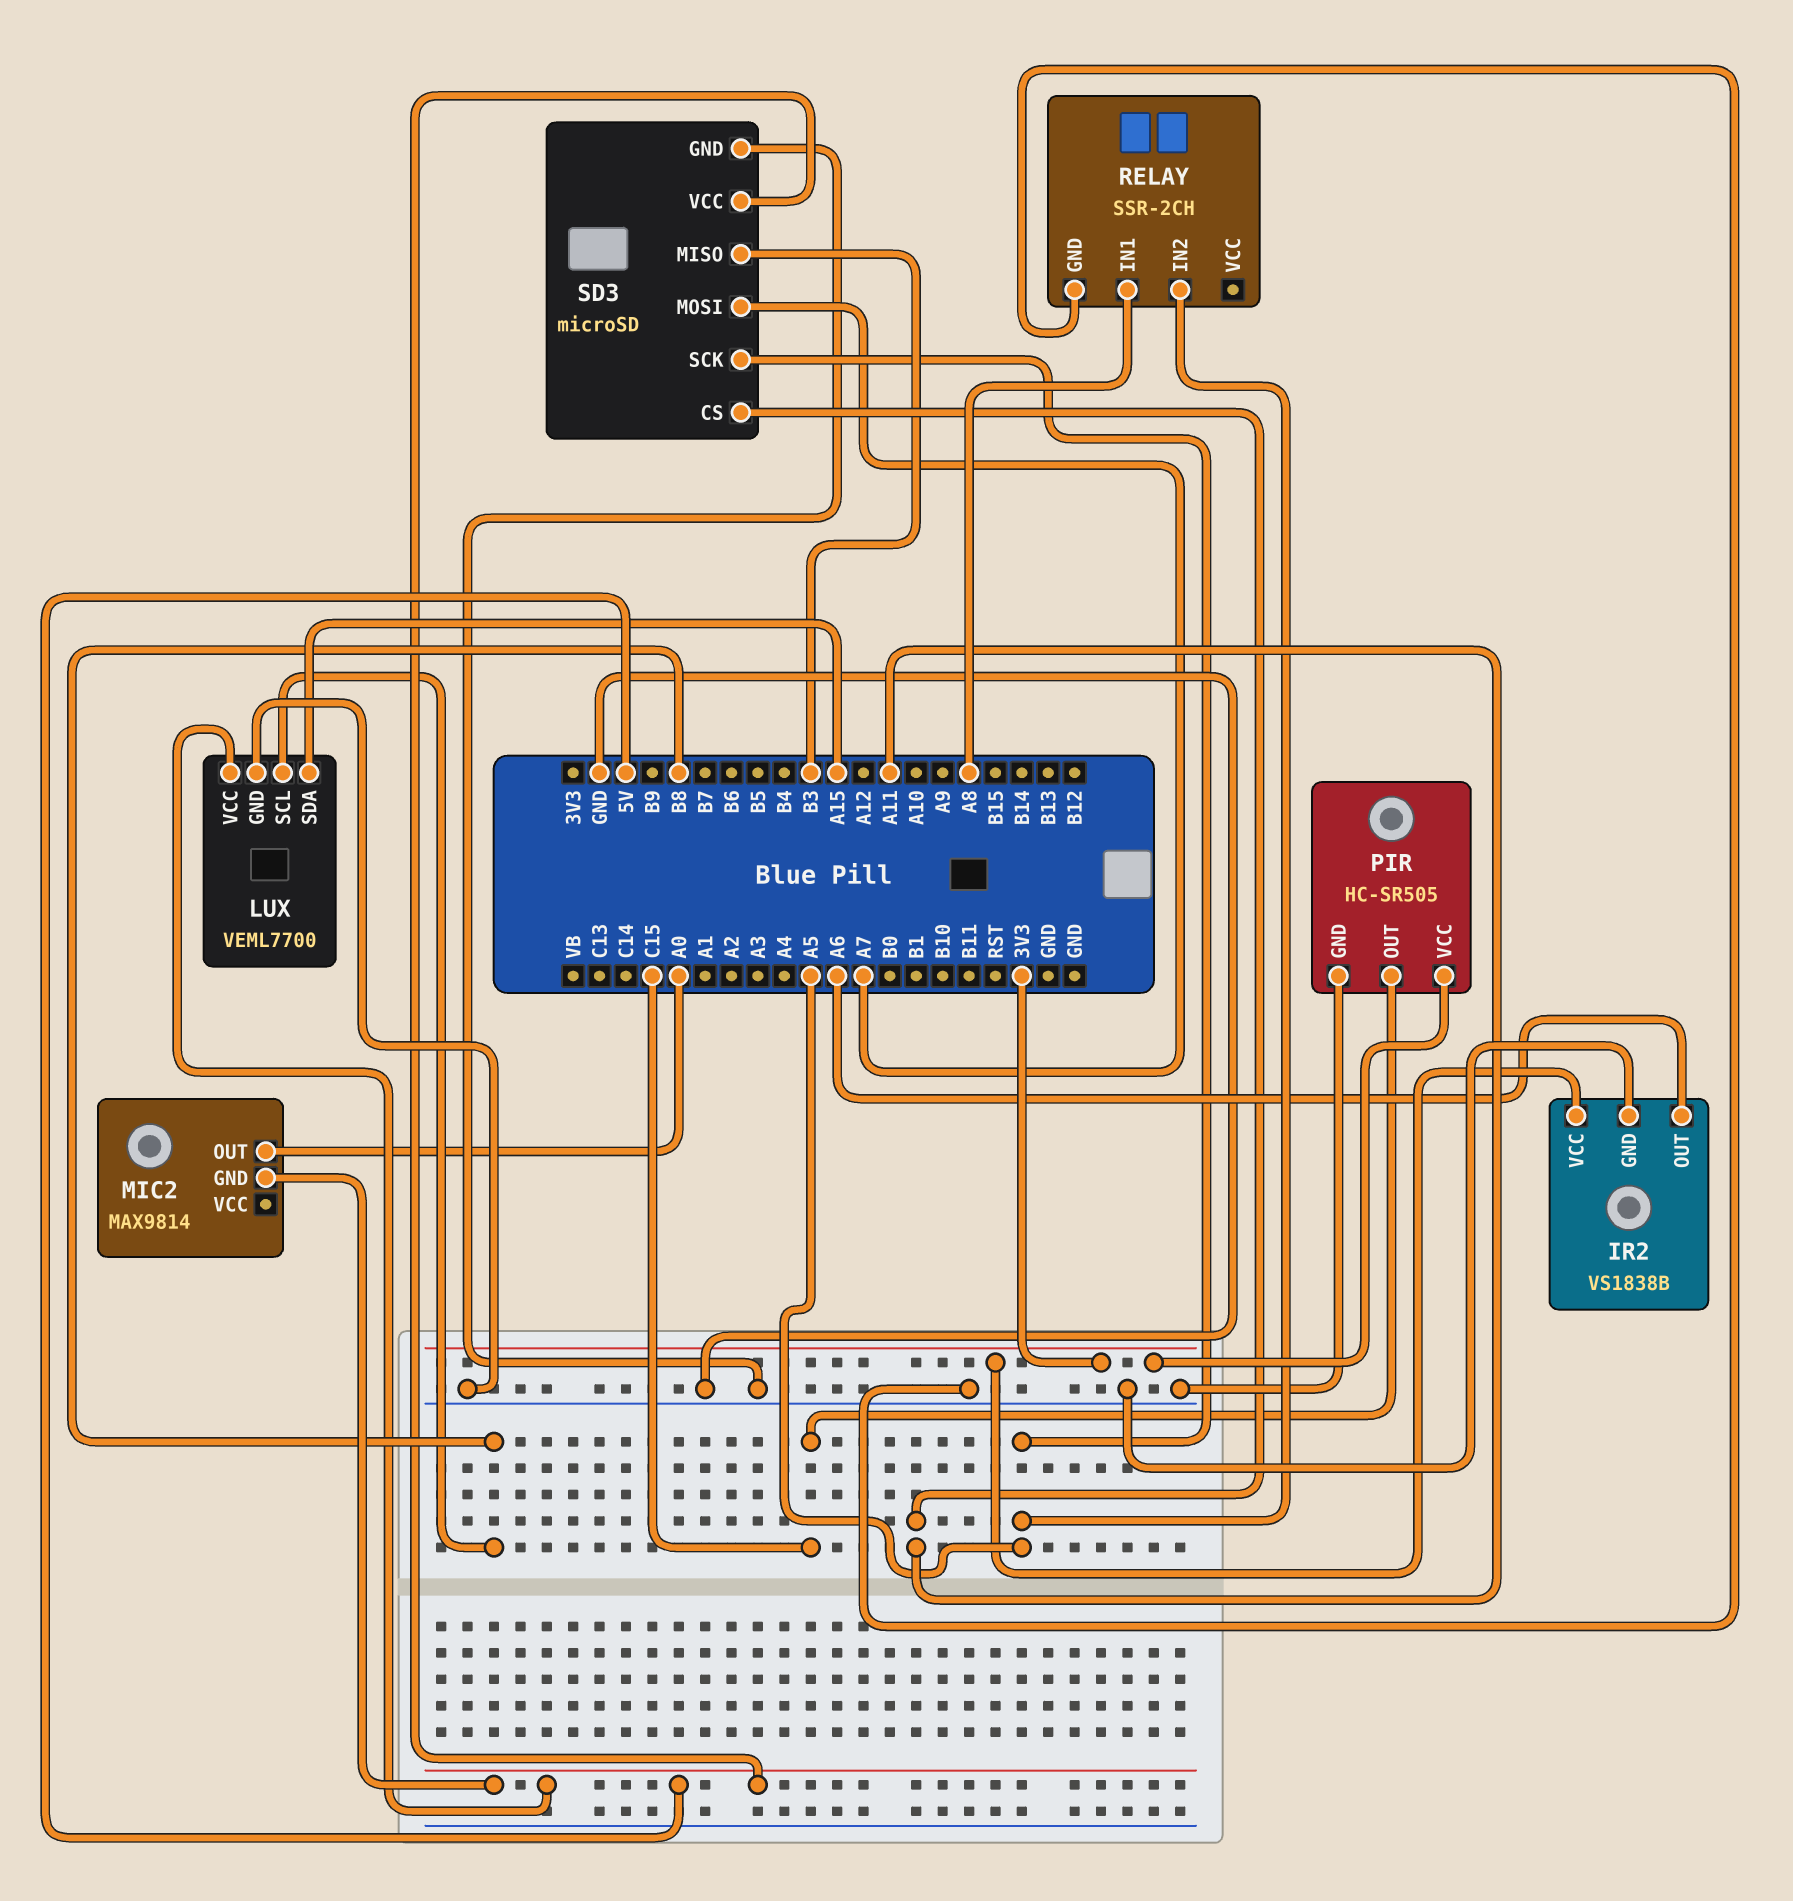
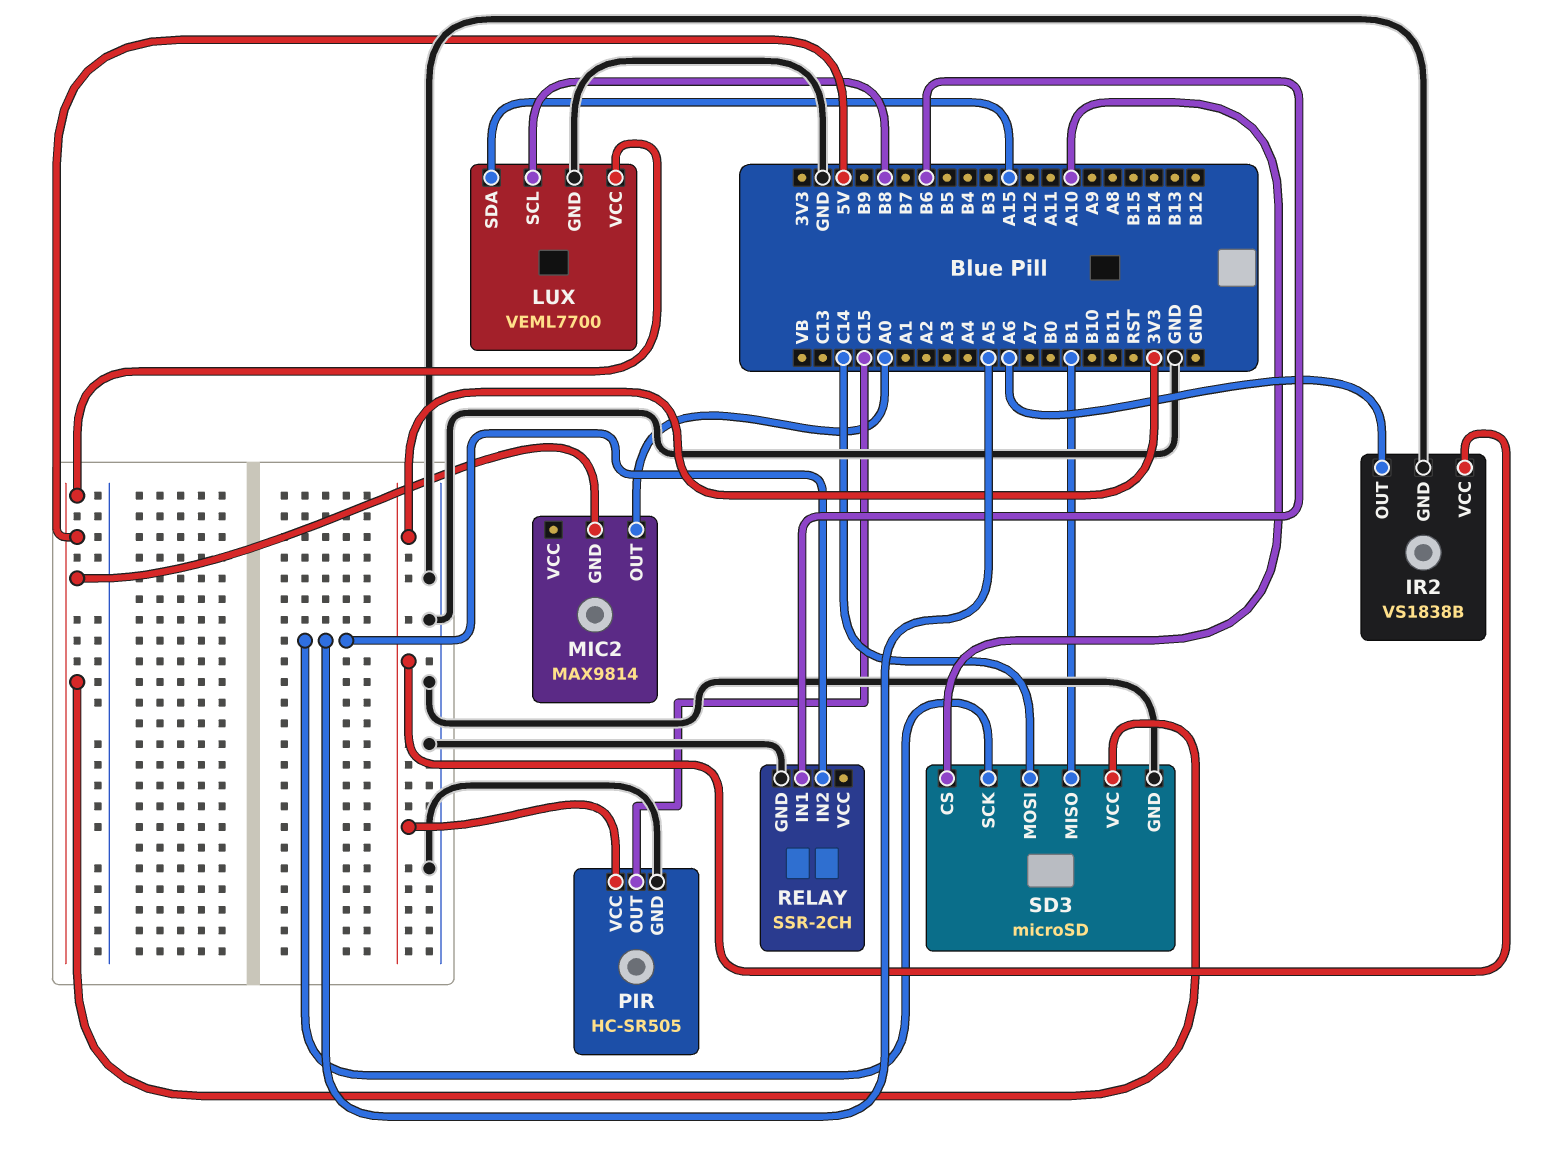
RELAY pin IN1: A8 -> B6
SD3 pin CS: A11 -> A10
SD3 pin MISO: B3 -> B1
SD3 pin MOSI: A7 -> C14

